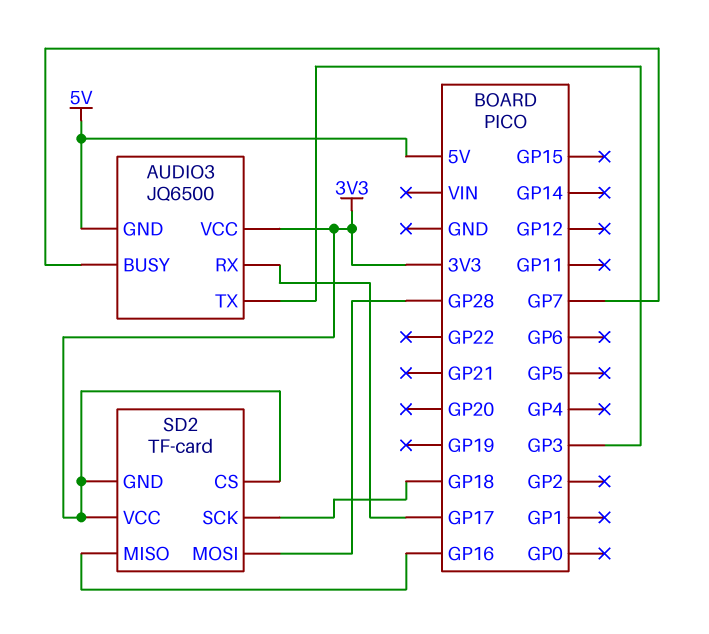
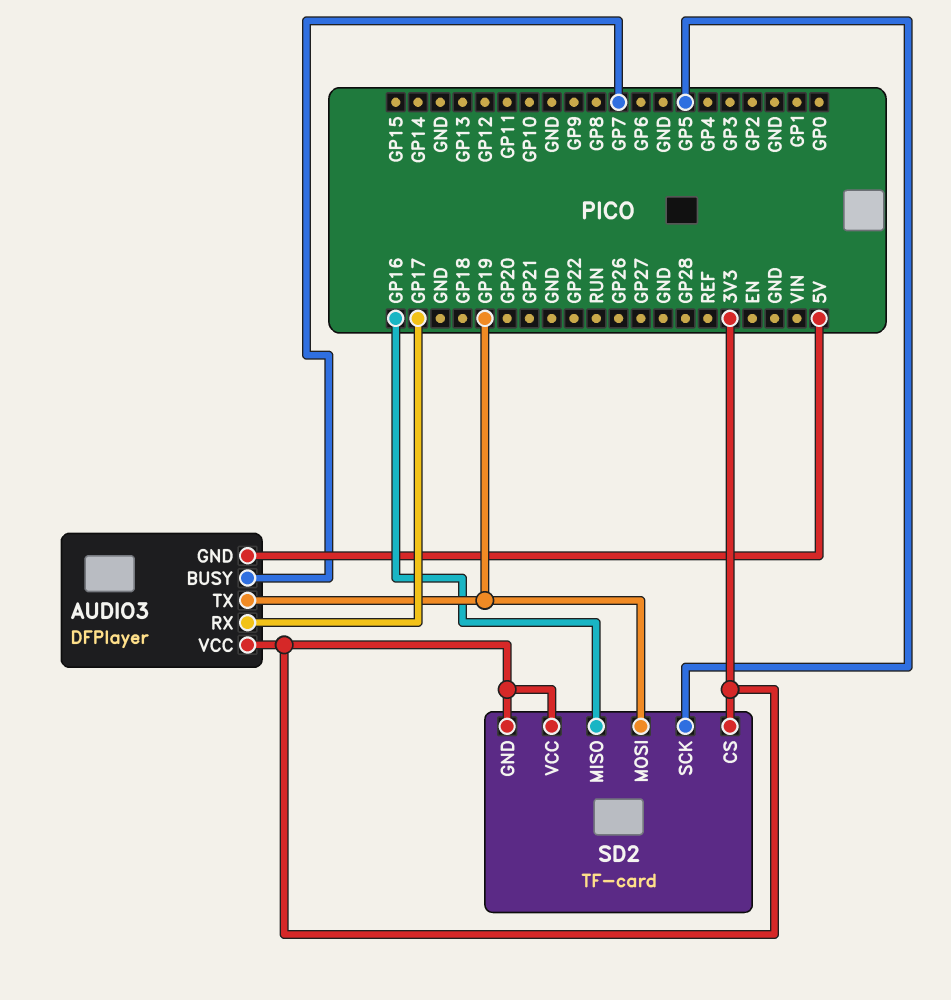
AUDIO3: JQ6500 -> DFPlayer
AUDIO3 pin TX: GP3 -> GP19
SD2 pin MOSI: GP28 -> GP19
SD2 pin SCK: GP18 -> GP5

